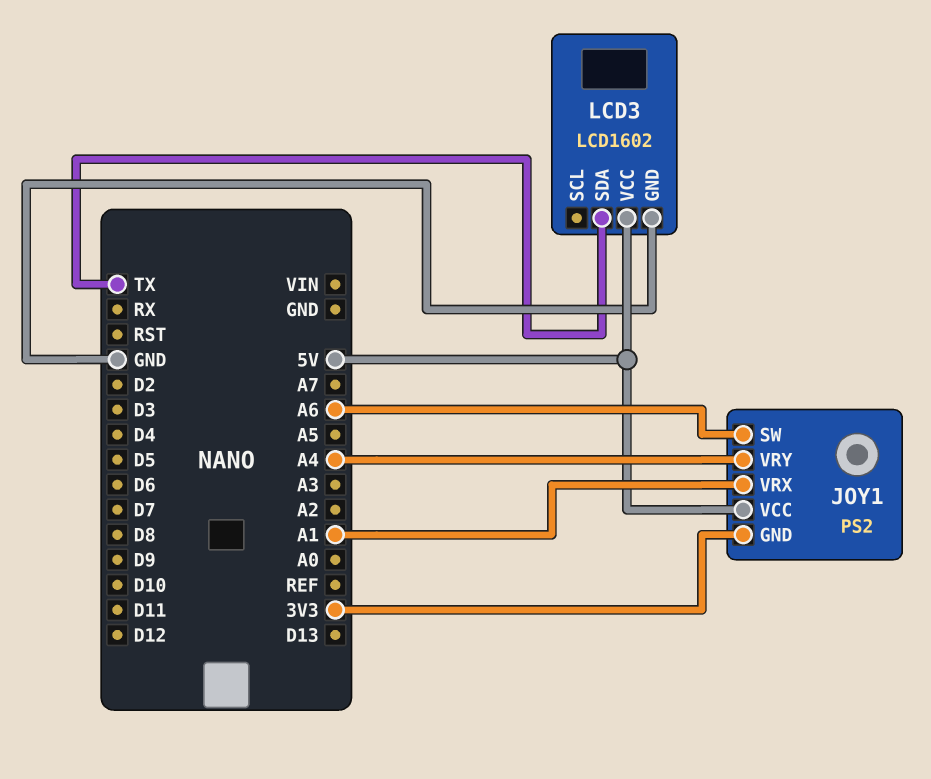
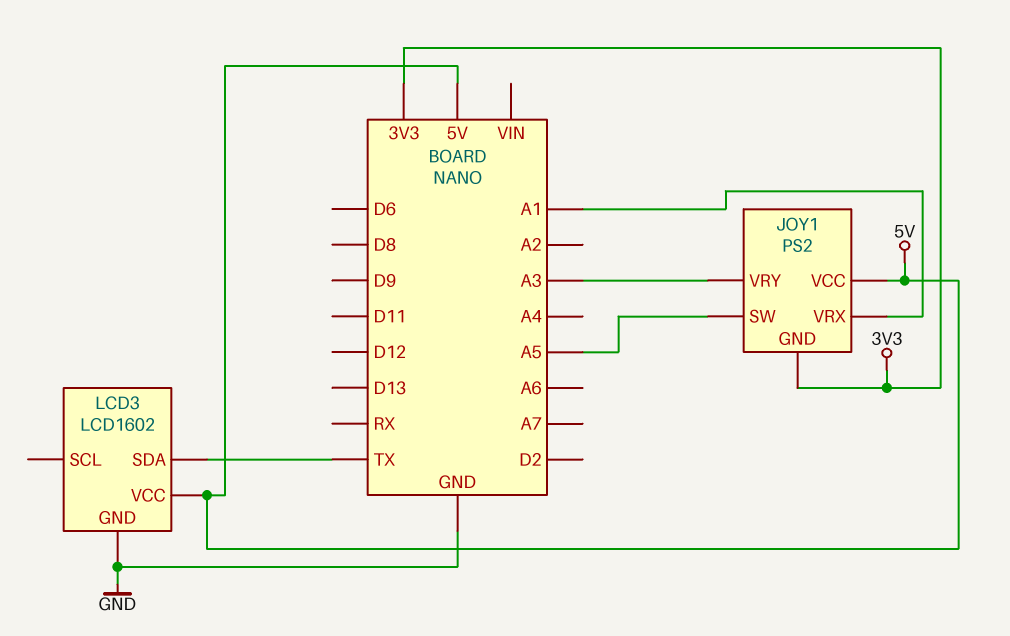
JOY1 pin SW: A6 -> A5
JOY1 pin VRY: A4 -> A3

